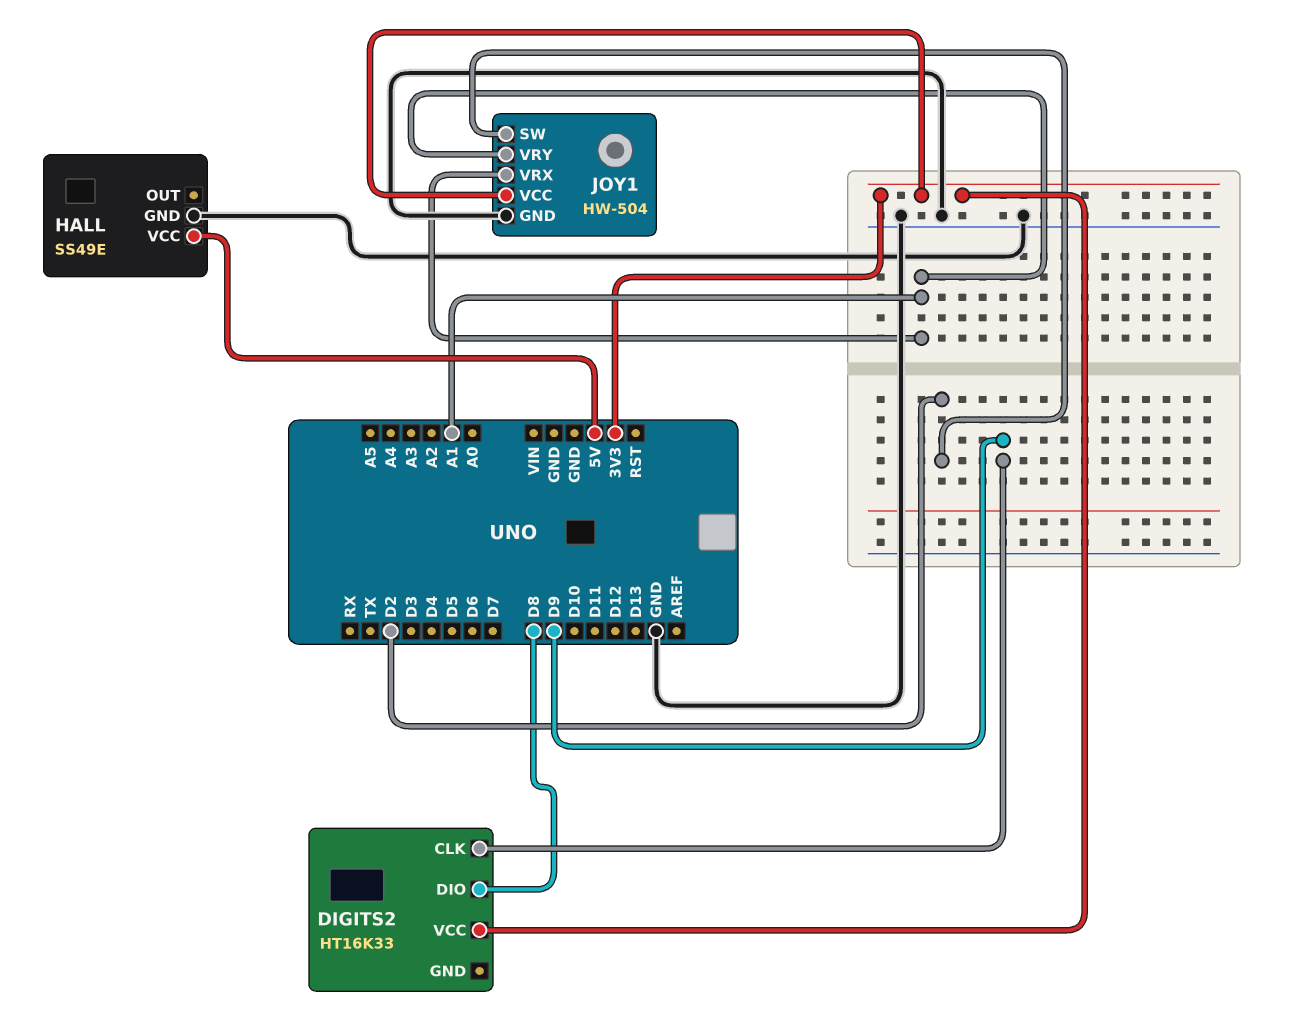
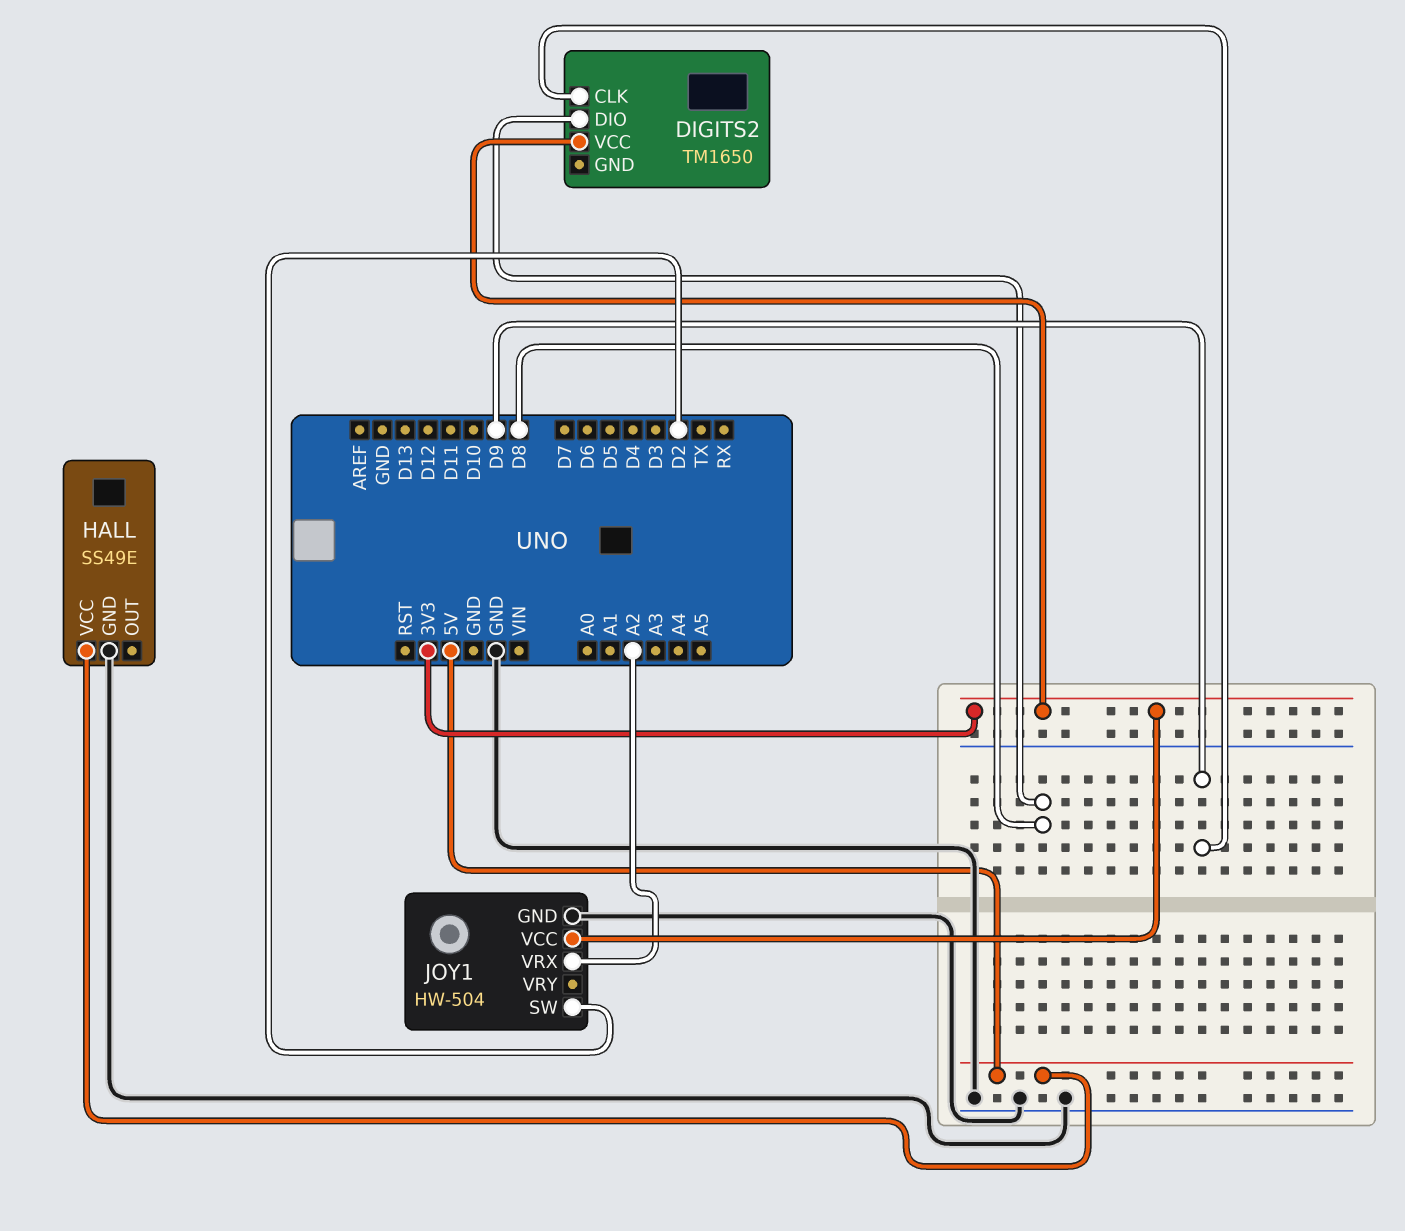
DIGITS2: HT16K33 -> TM1650
JOY1 pin VRX: A1 -> A2
JOY1 pin VRY: A1 -> none

